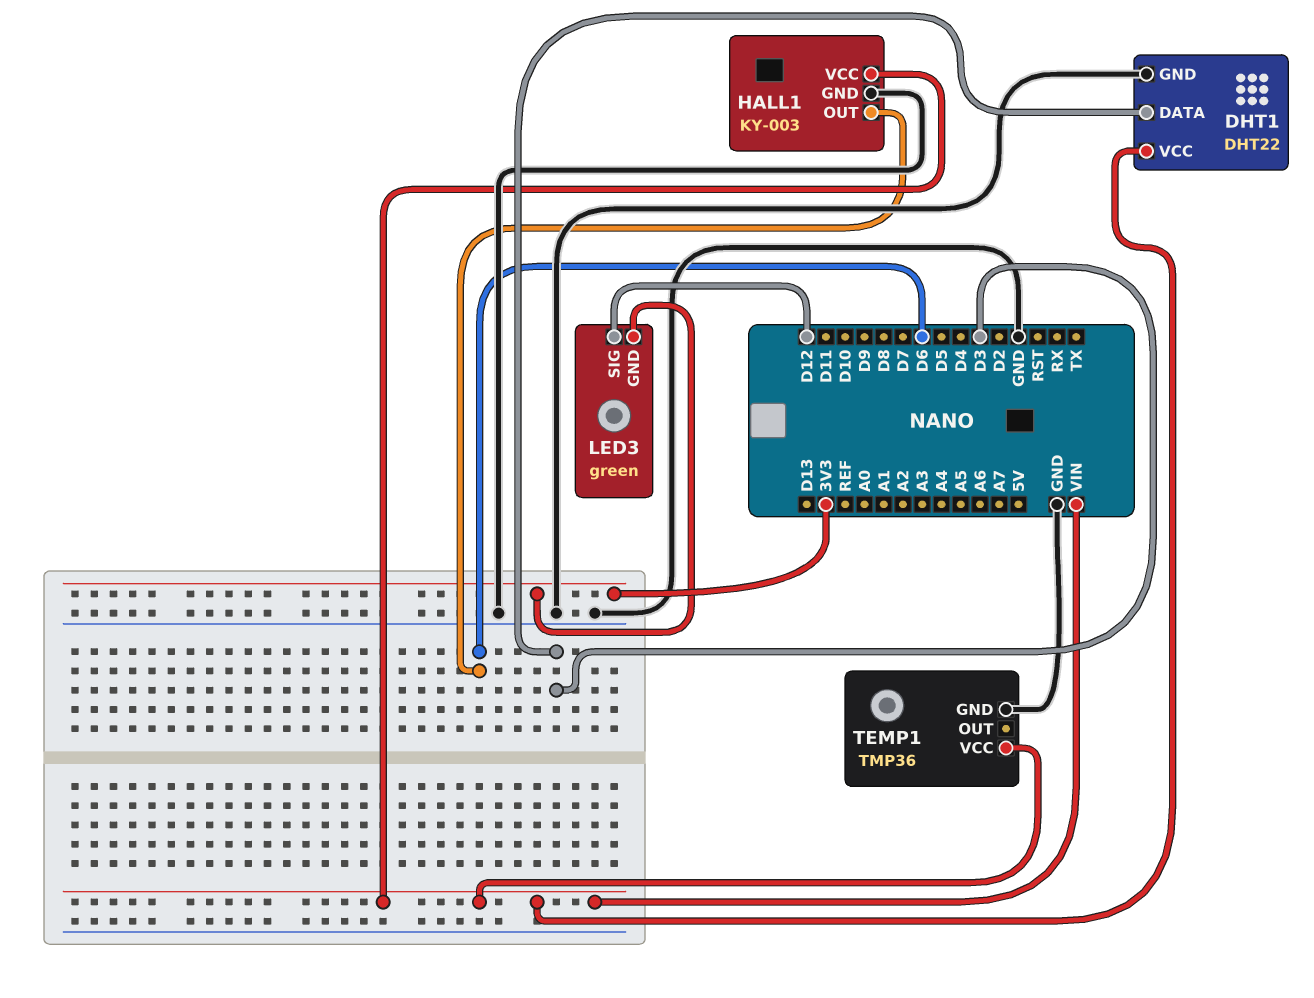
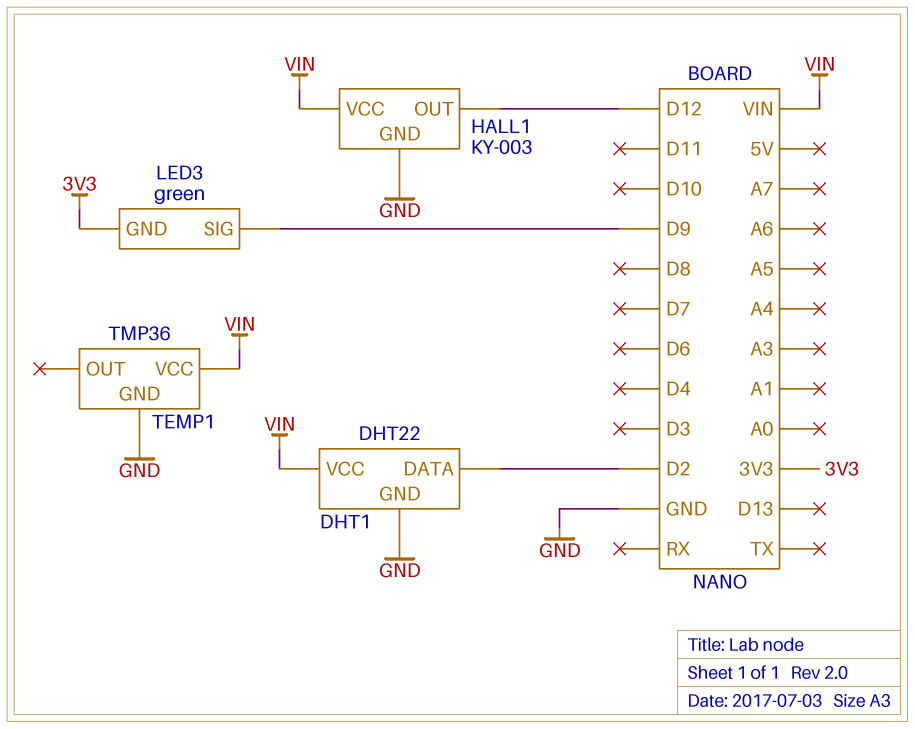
DHT1 pin DATA: D3 -> D2
HALL1 pin OUT: D6 -> D12
LED3 pin SIG: D12 -> D9

